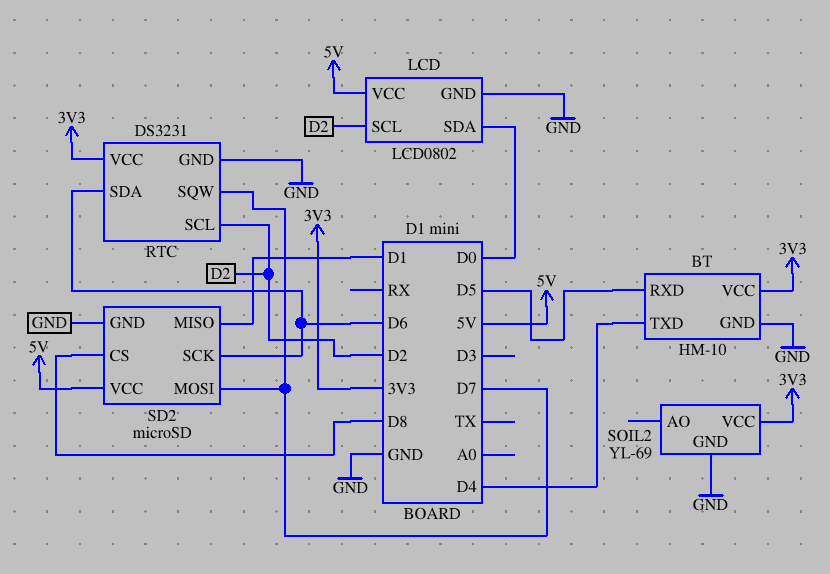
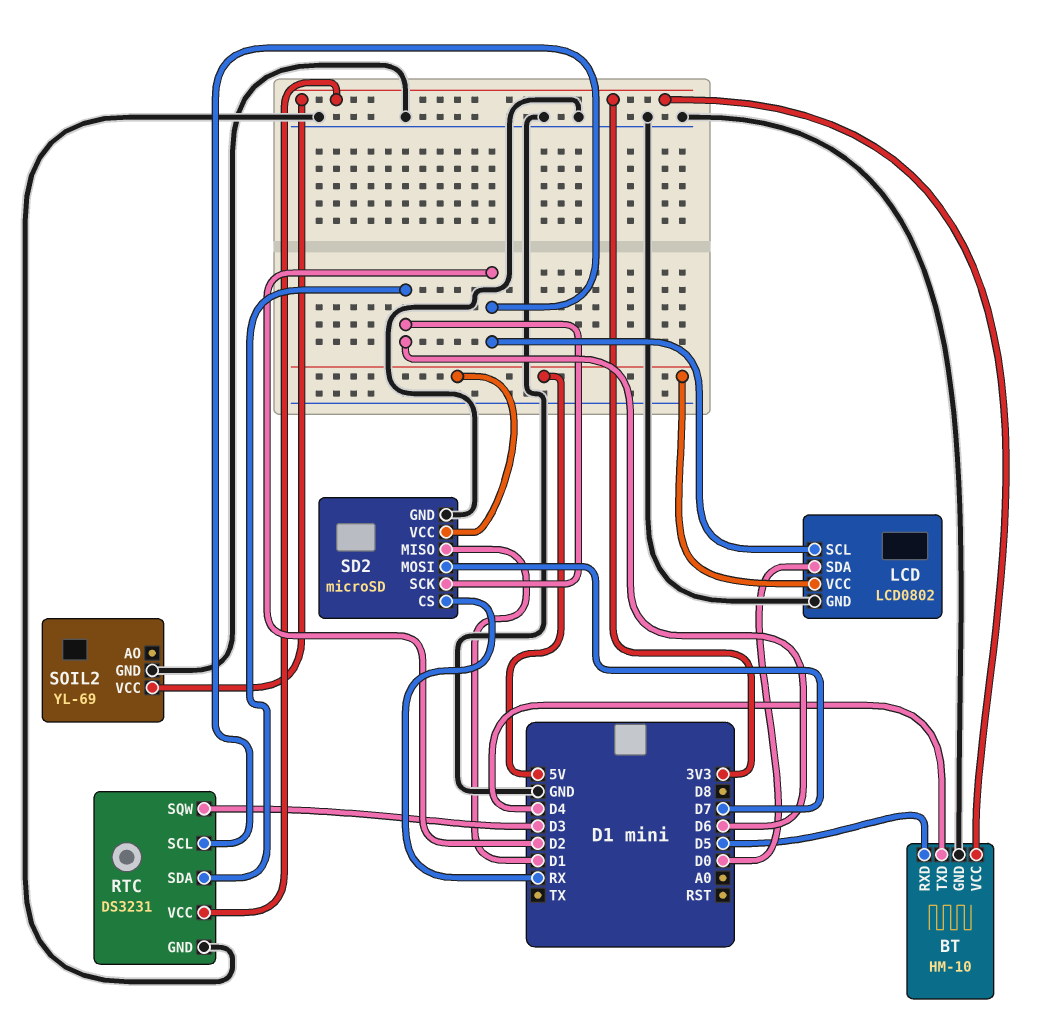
RTC pin SQW: D7 -> D3
SD2 pin CS: D8 -> RX

